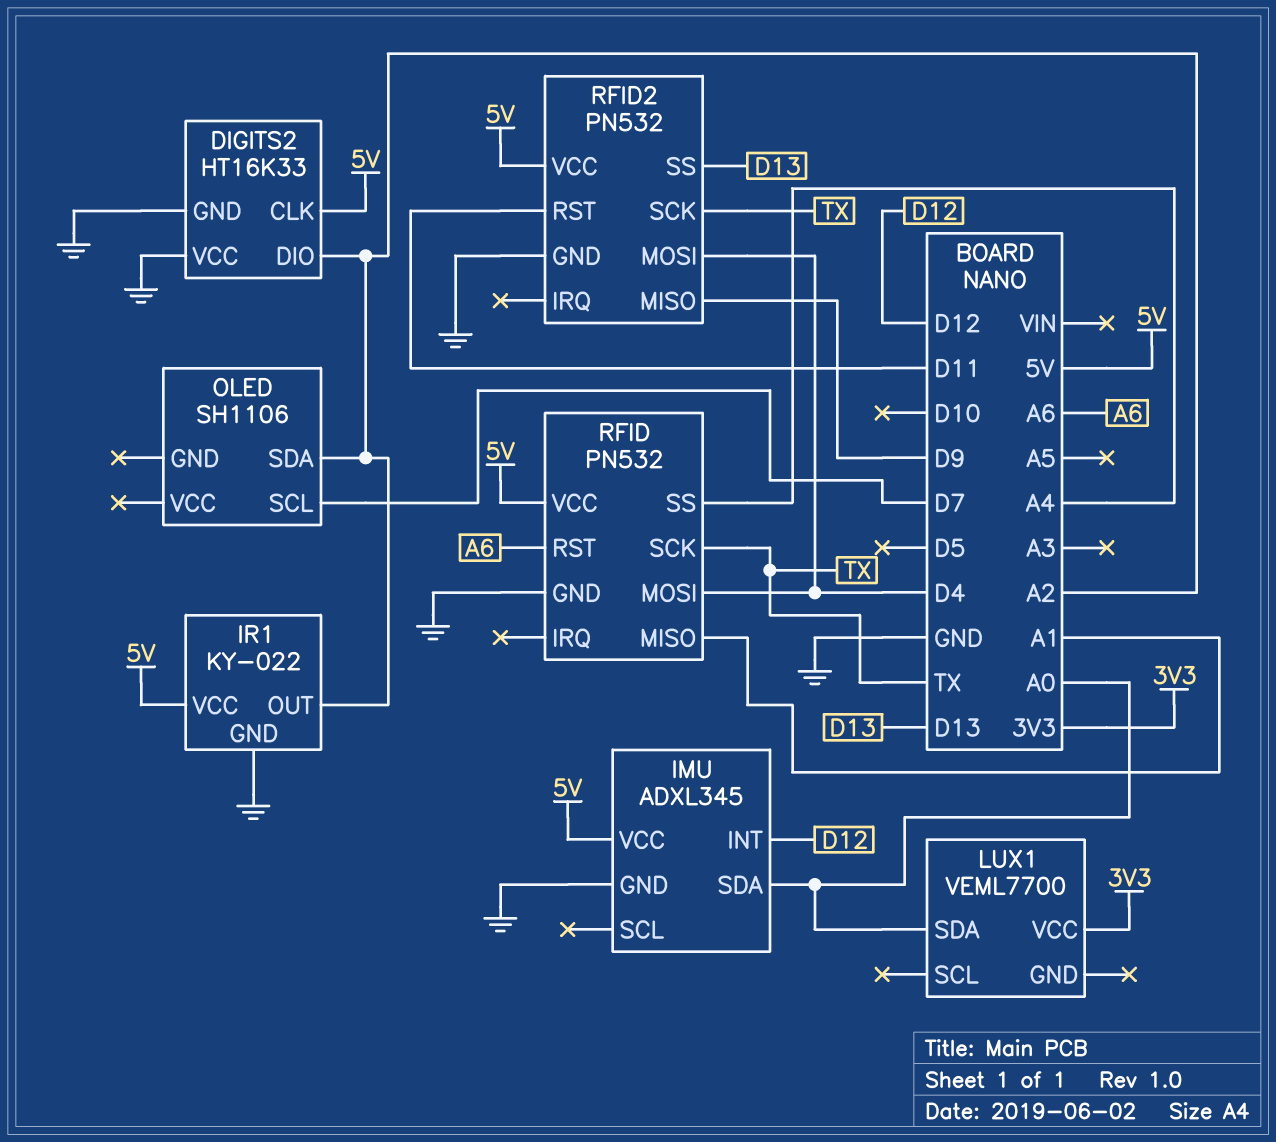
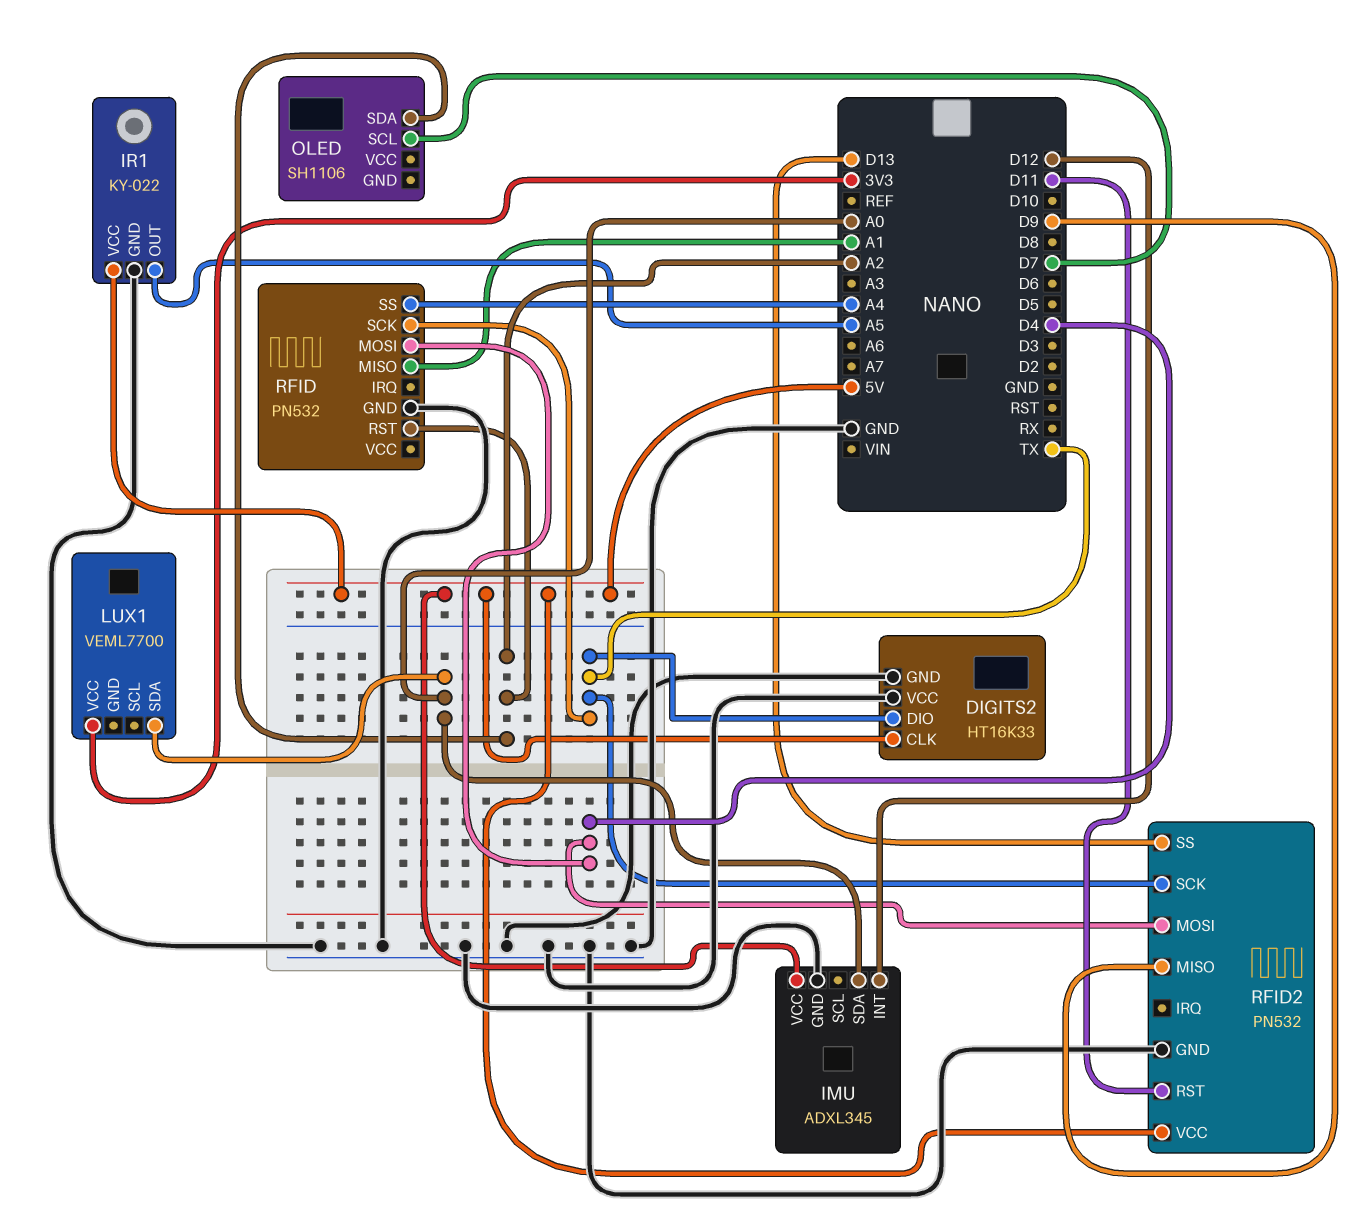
DIGITS2 pin DIO: A2 -> TX
IR1 pin OUT: A2 -> A5
RFID pin RST: A6 -> A2
RFID pin VCC: 5V -> none

